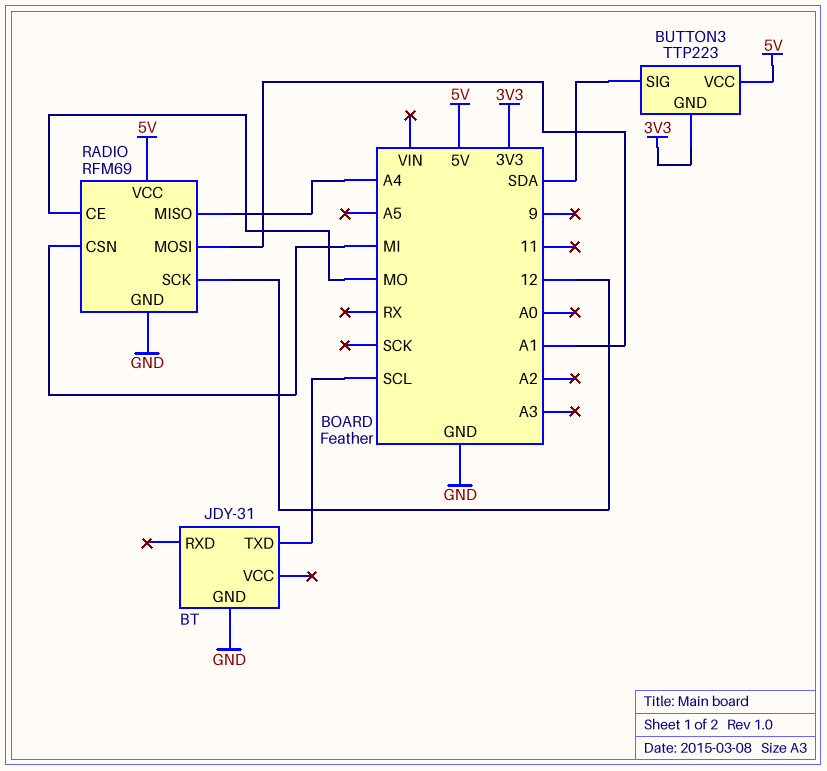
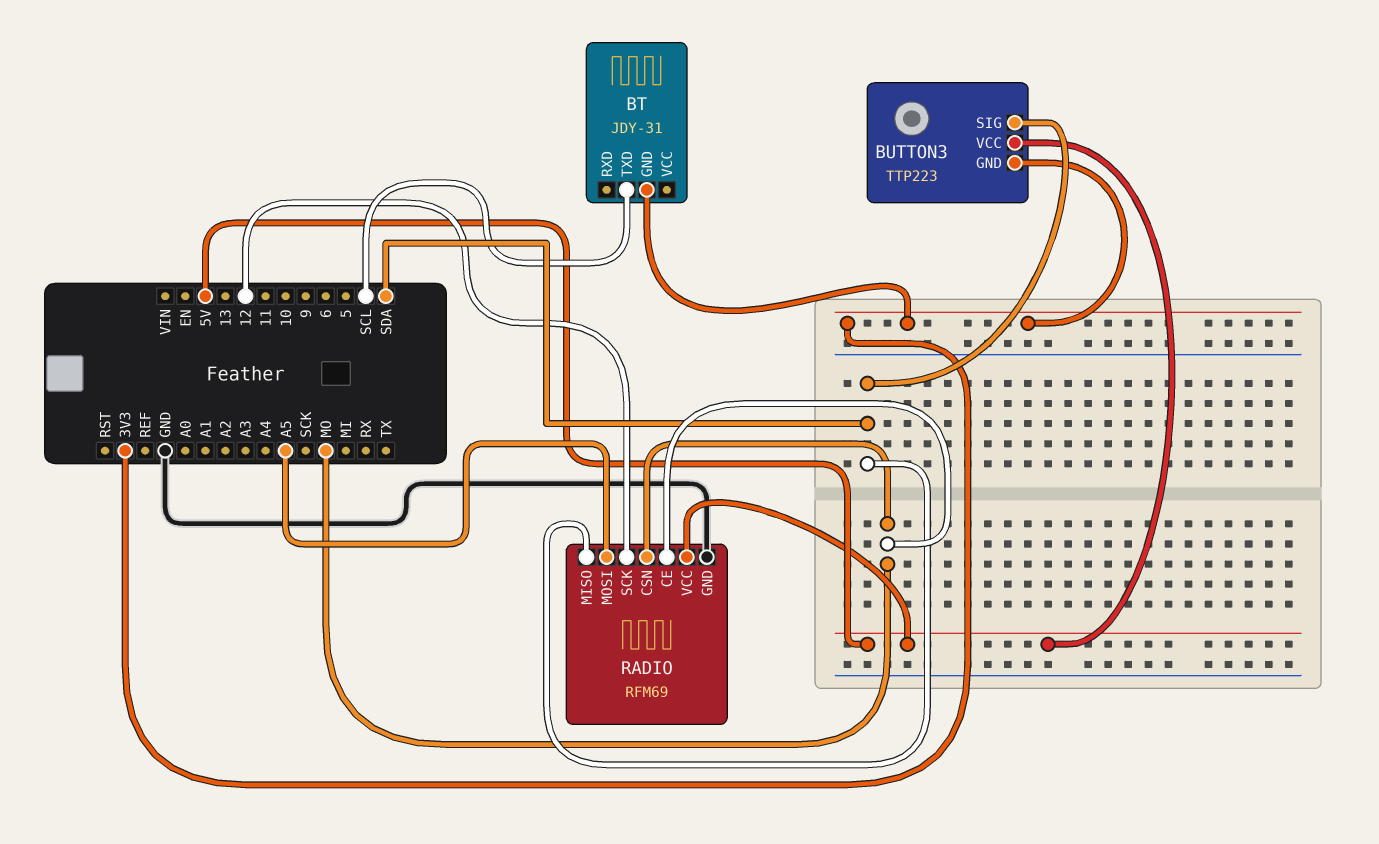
BT pin GND: GND -> 3V3
RADIO pin CSN: MI -> MO
RADIO pin MISO: A4 -> SDA
RADIO pin MOSI: A1 -> A5

